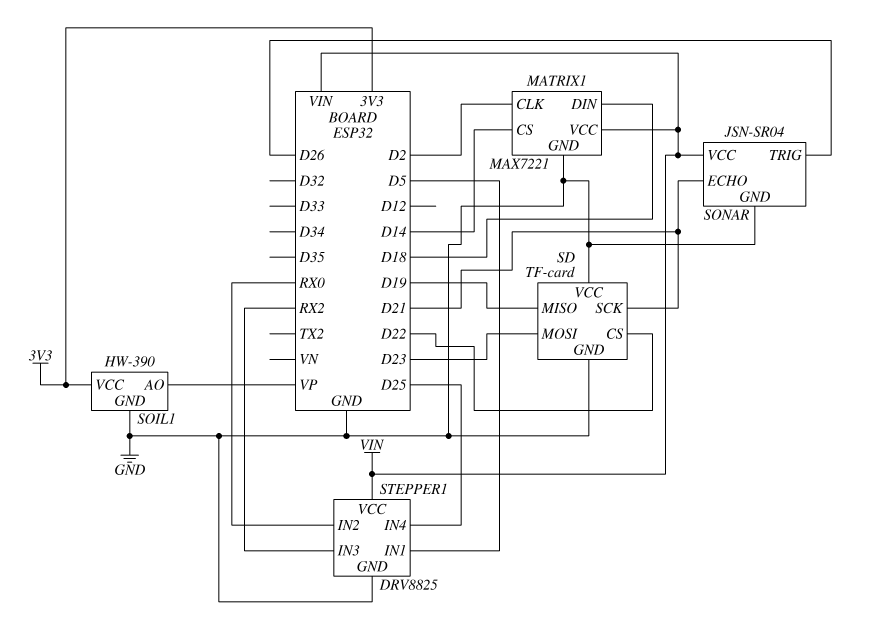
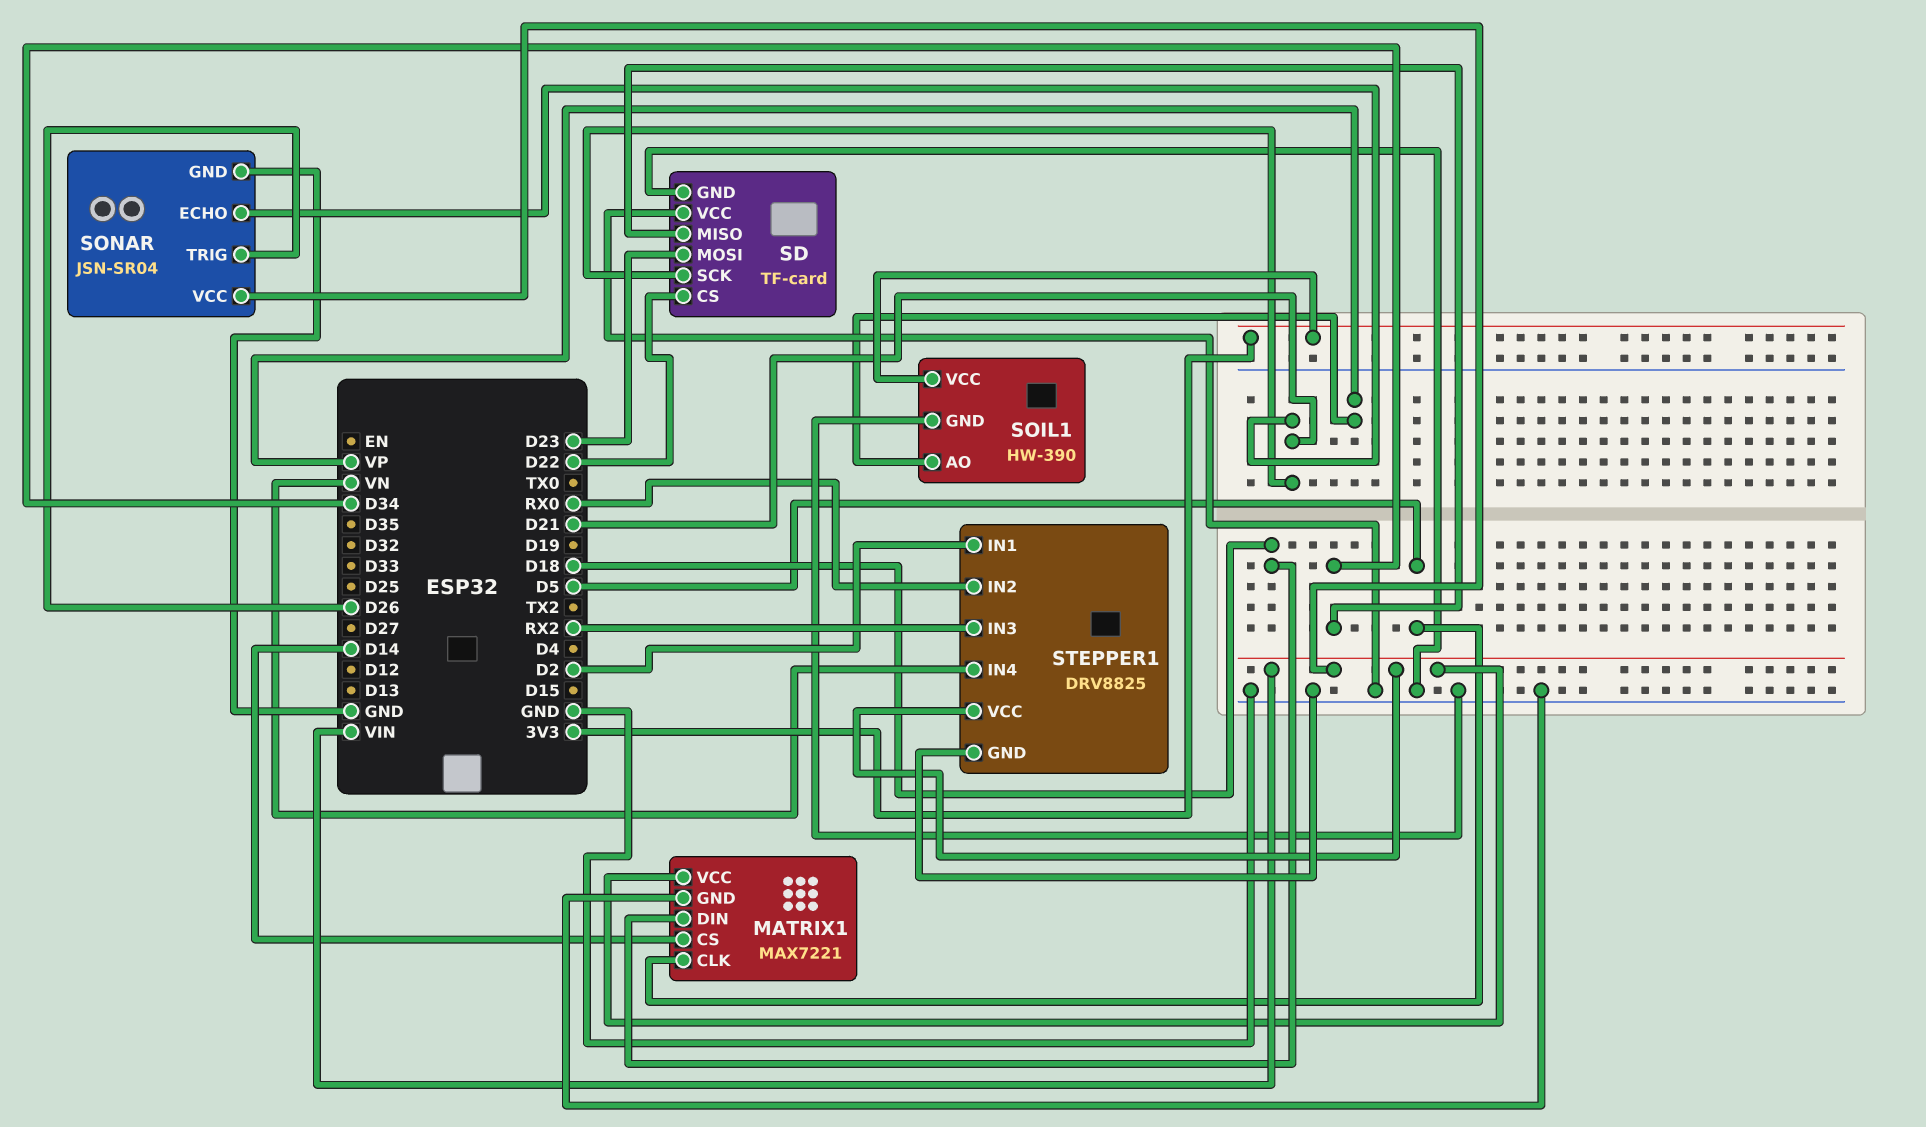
MATRIX1 pin CLK: D2 -> D5
SD pin MISO: D19 -> D34
STEPPER1 pin IN1: D5 -> D2
STEPPER1 pin IN4: D25 -> VN

